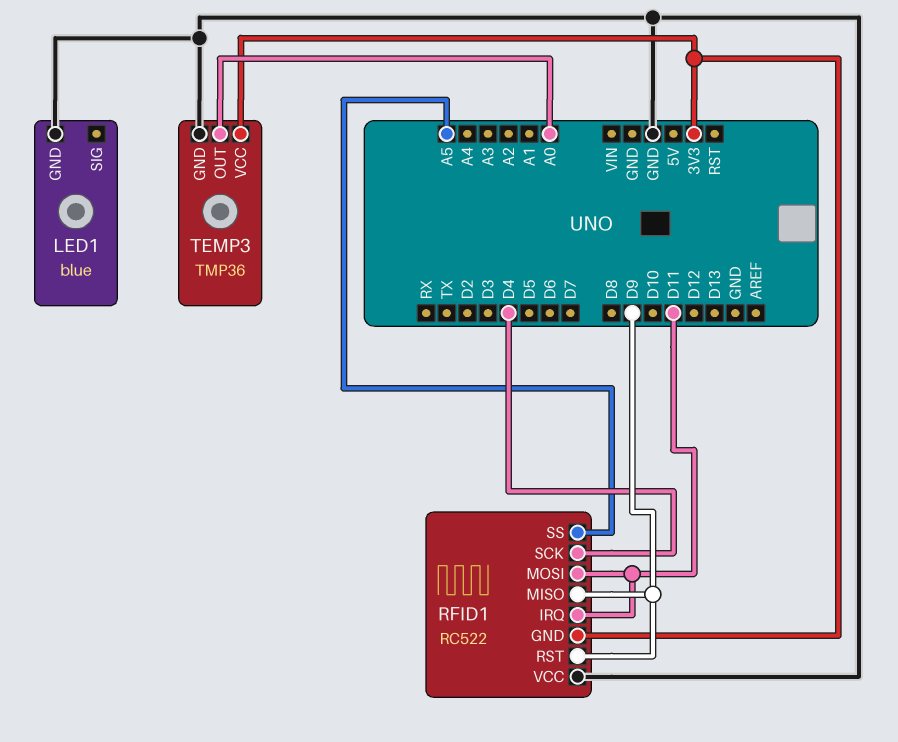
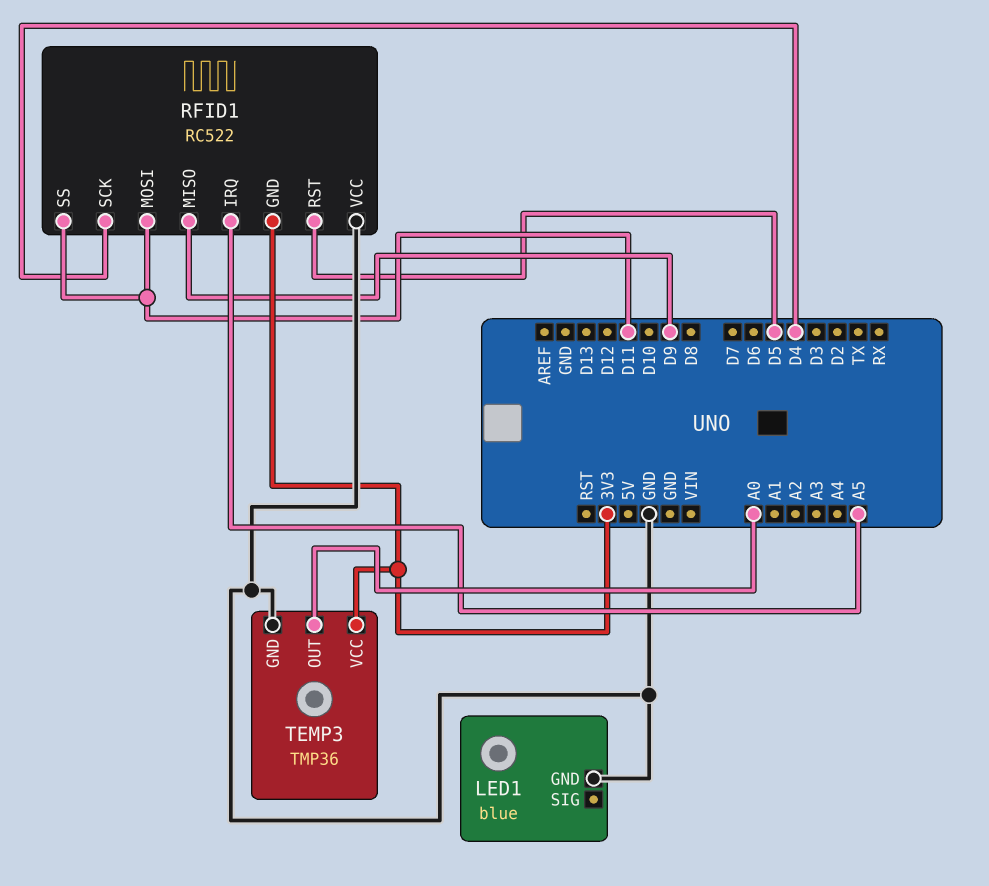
RFID1 pin IRQ: D11 -> A5
RFID1 pin RST: D9 -> D5
RFID1 pin SS: A5 -> D11

